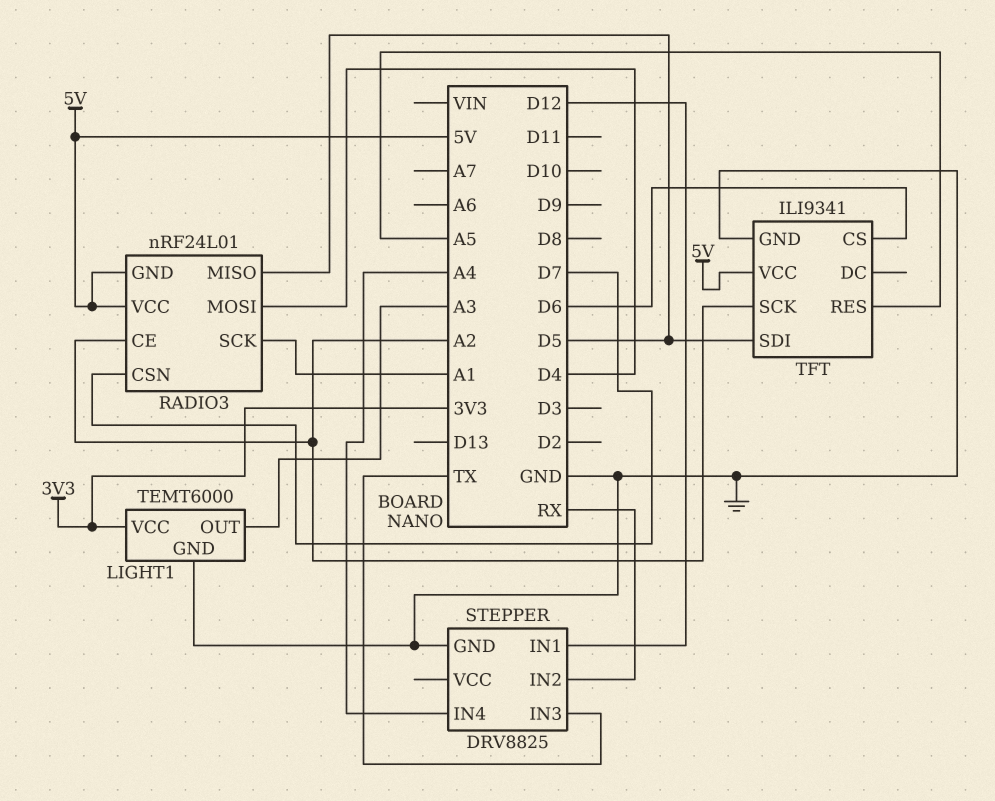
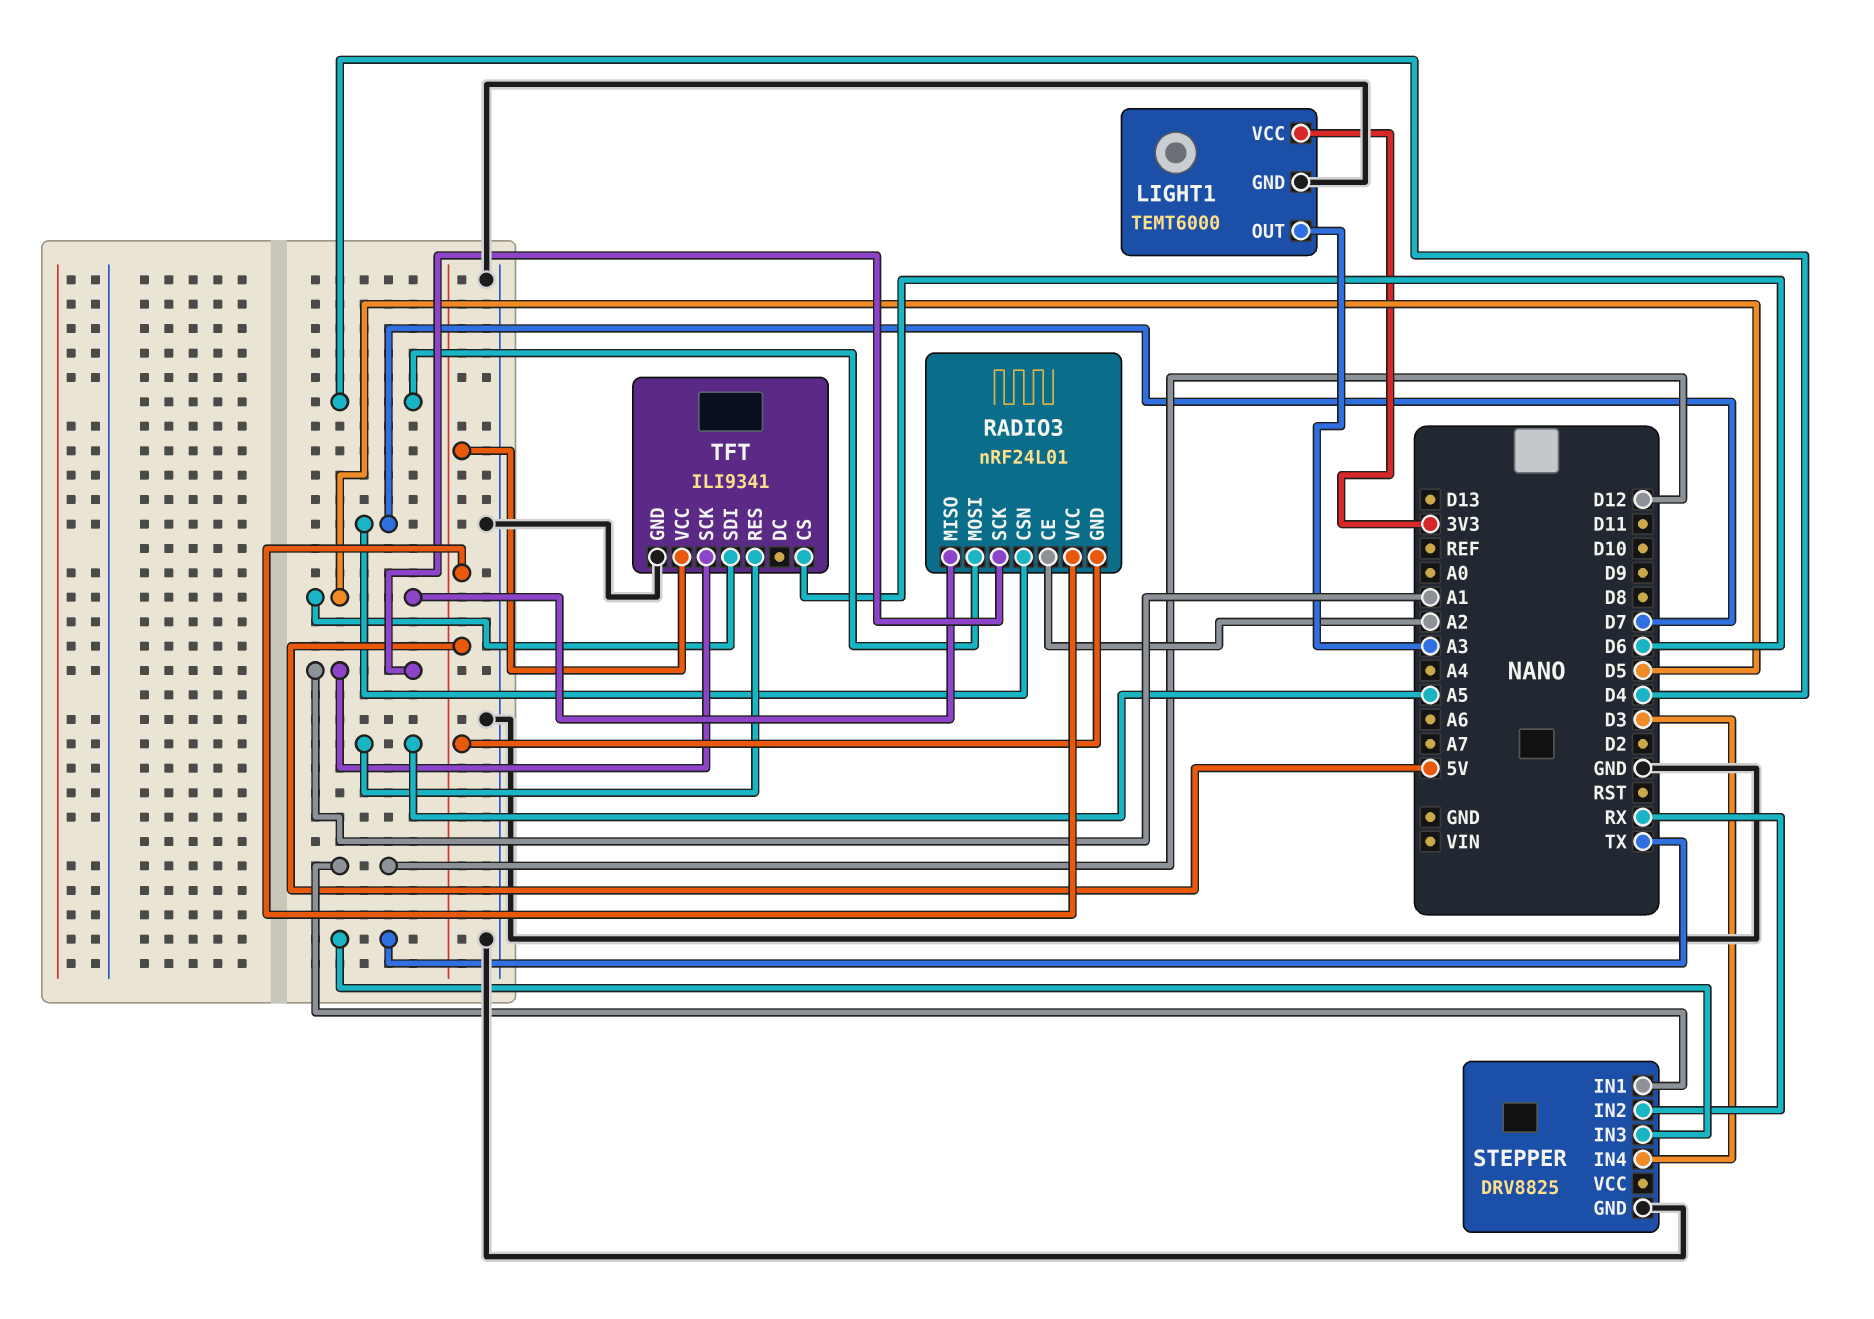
STEPPER pin IN4: A4 -> D3
TFT pin SCK: A2 -> A1

